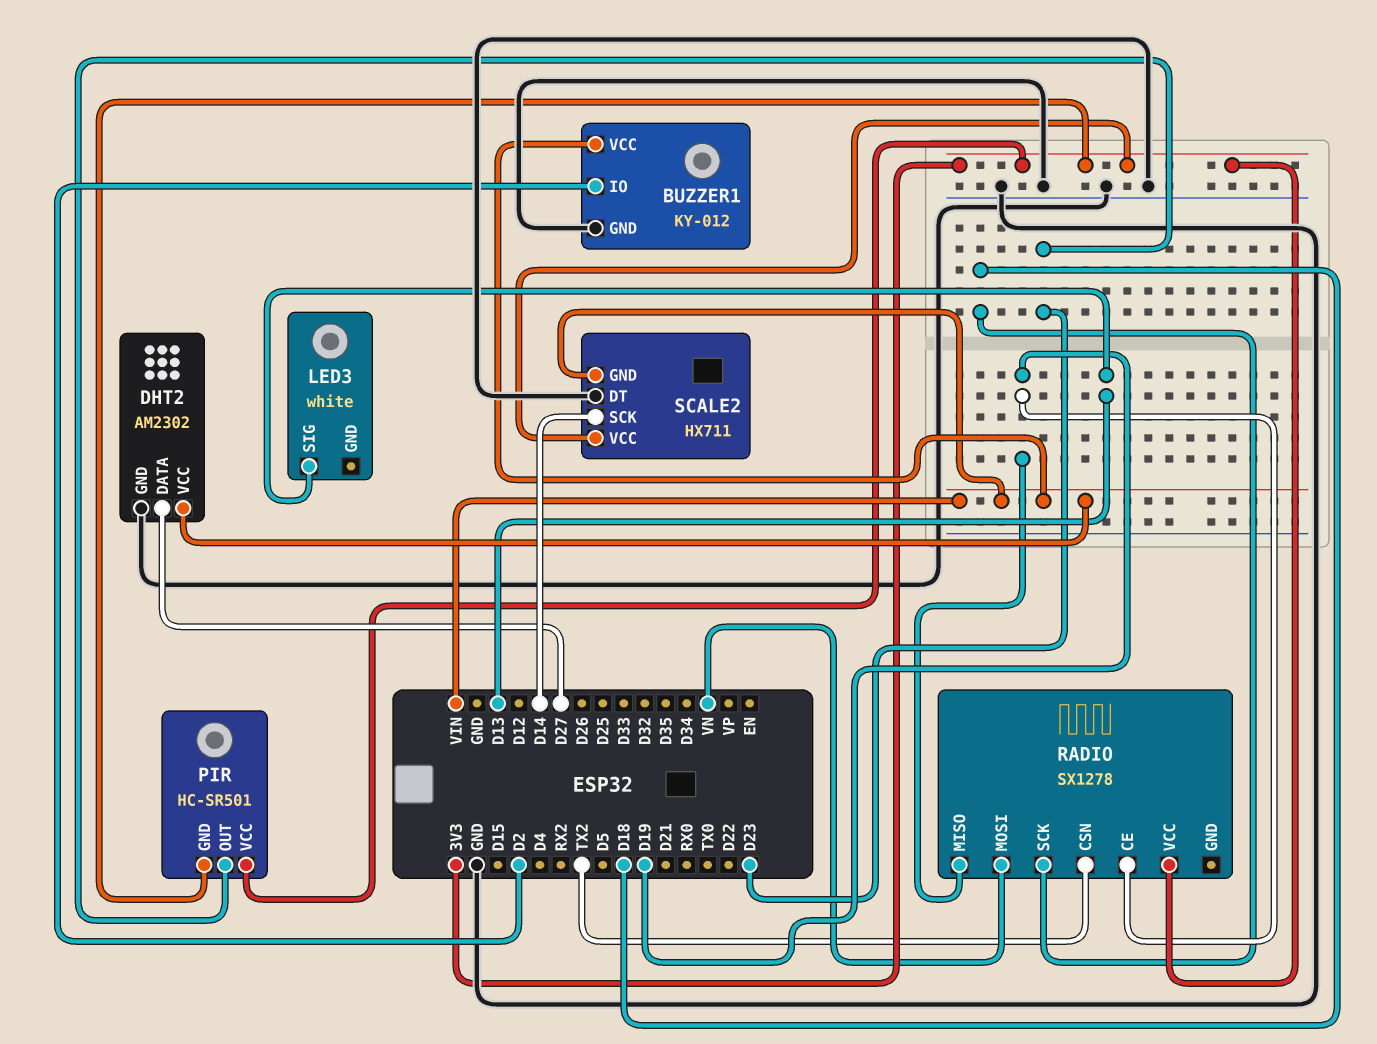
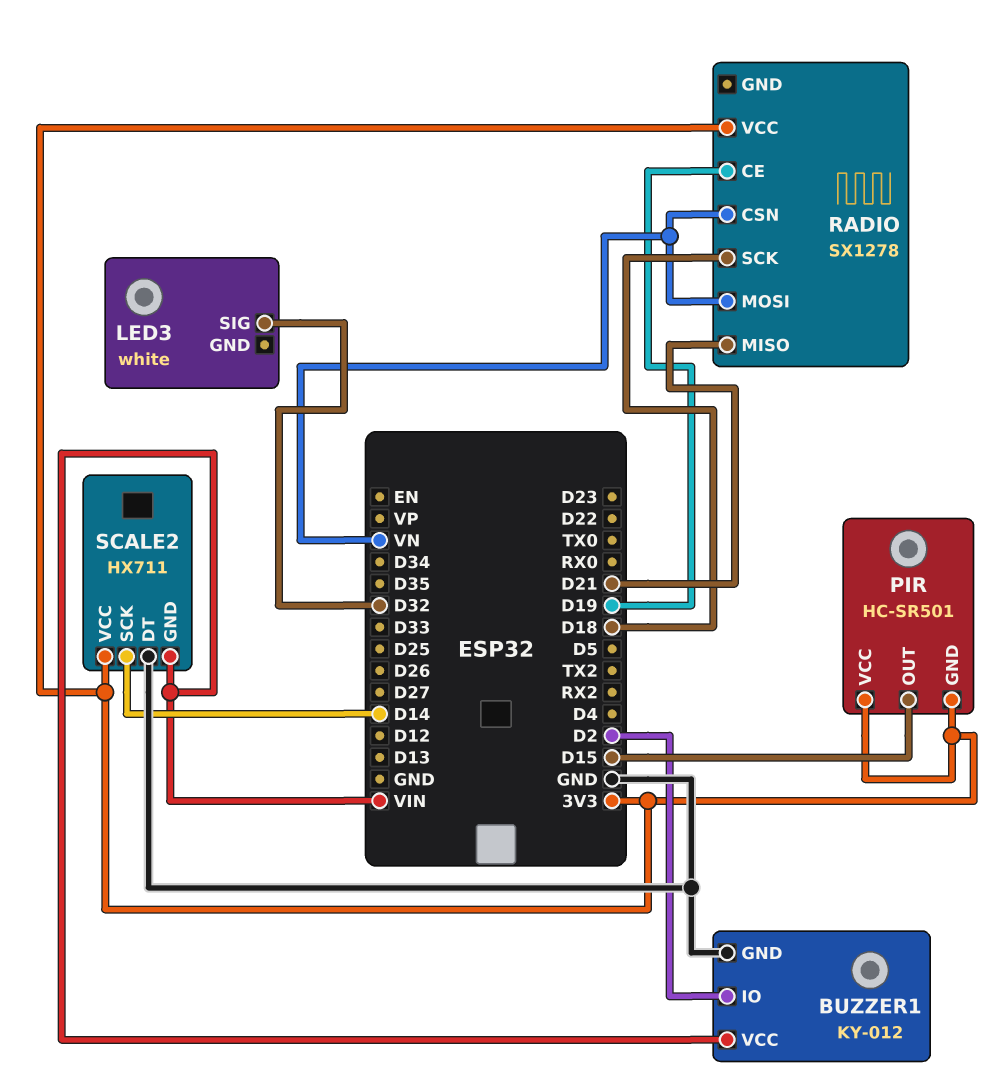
DHT2: AM2302 -> none
DHT2 pin DATA: D27 -> none
DHT2 pin GND: GND -> none
DHT2 pin VCC: VIN -> none
LED3 pin SIG: D13 -> D32
PIR pin OUT: D23 -> D15
RADIO pin CSN: TX2 -> VN
RADIO pin MISO: D19 -> D21

